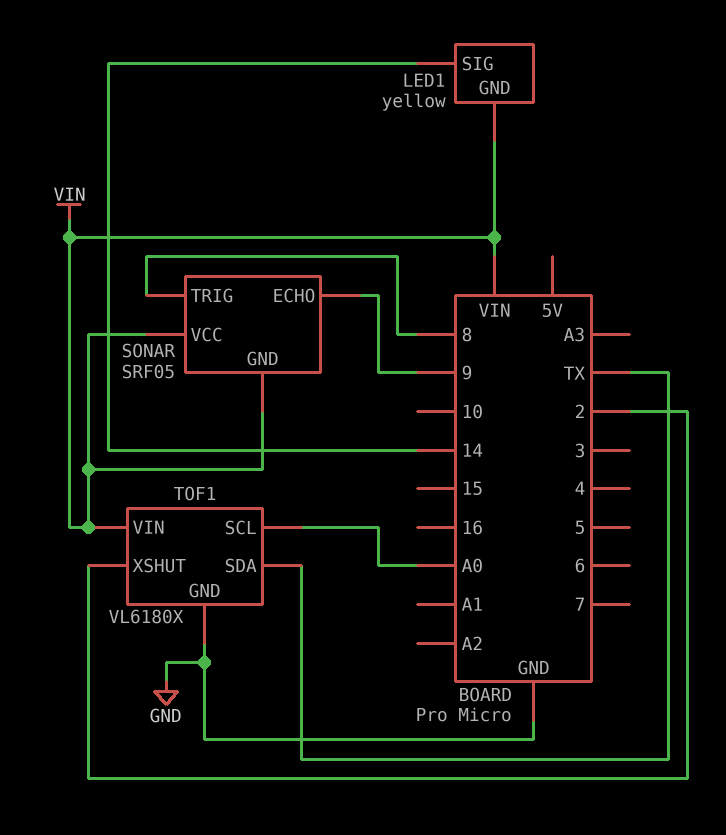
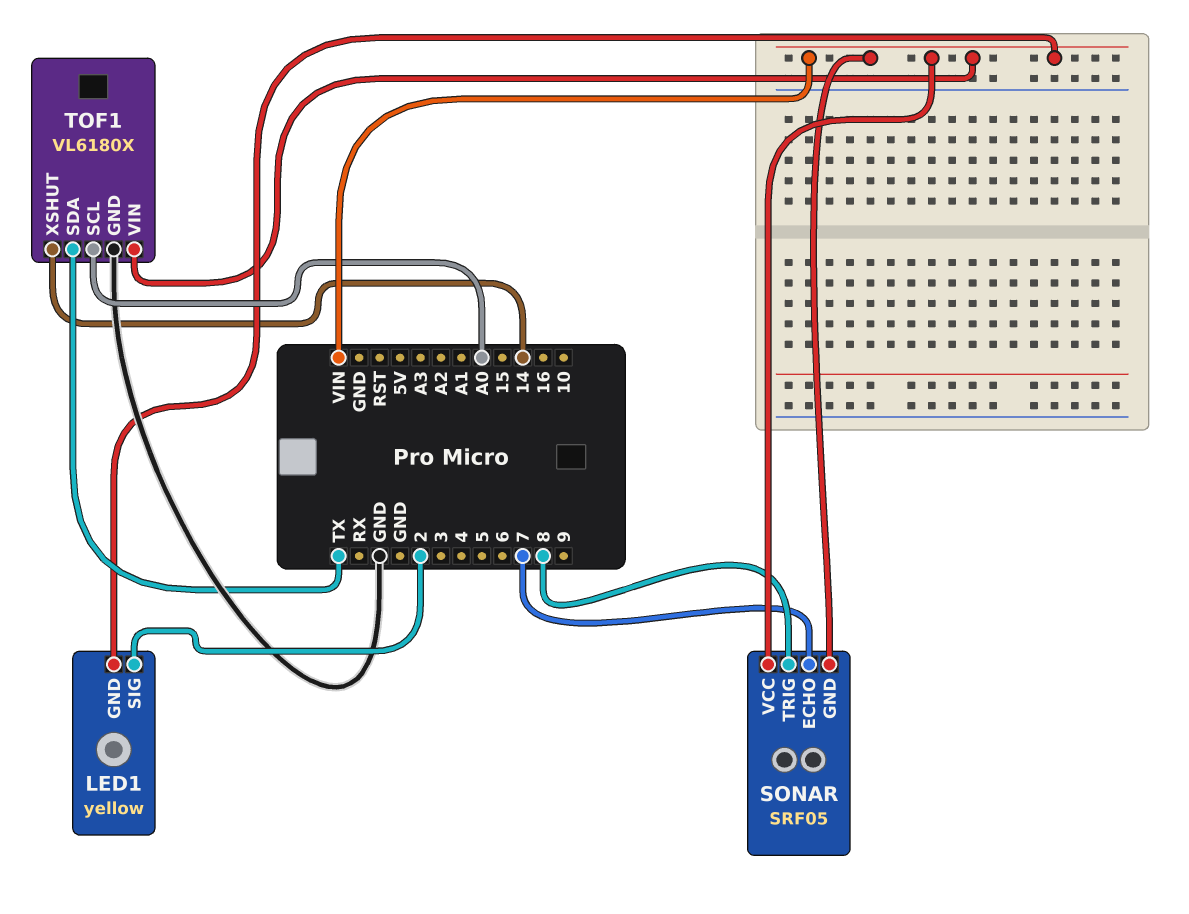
LED1 pin SIG: 14 -> 2
SONAR pin ECHO: 9 -> 7
TOF1 pin XSHUT: 2 -> 14

